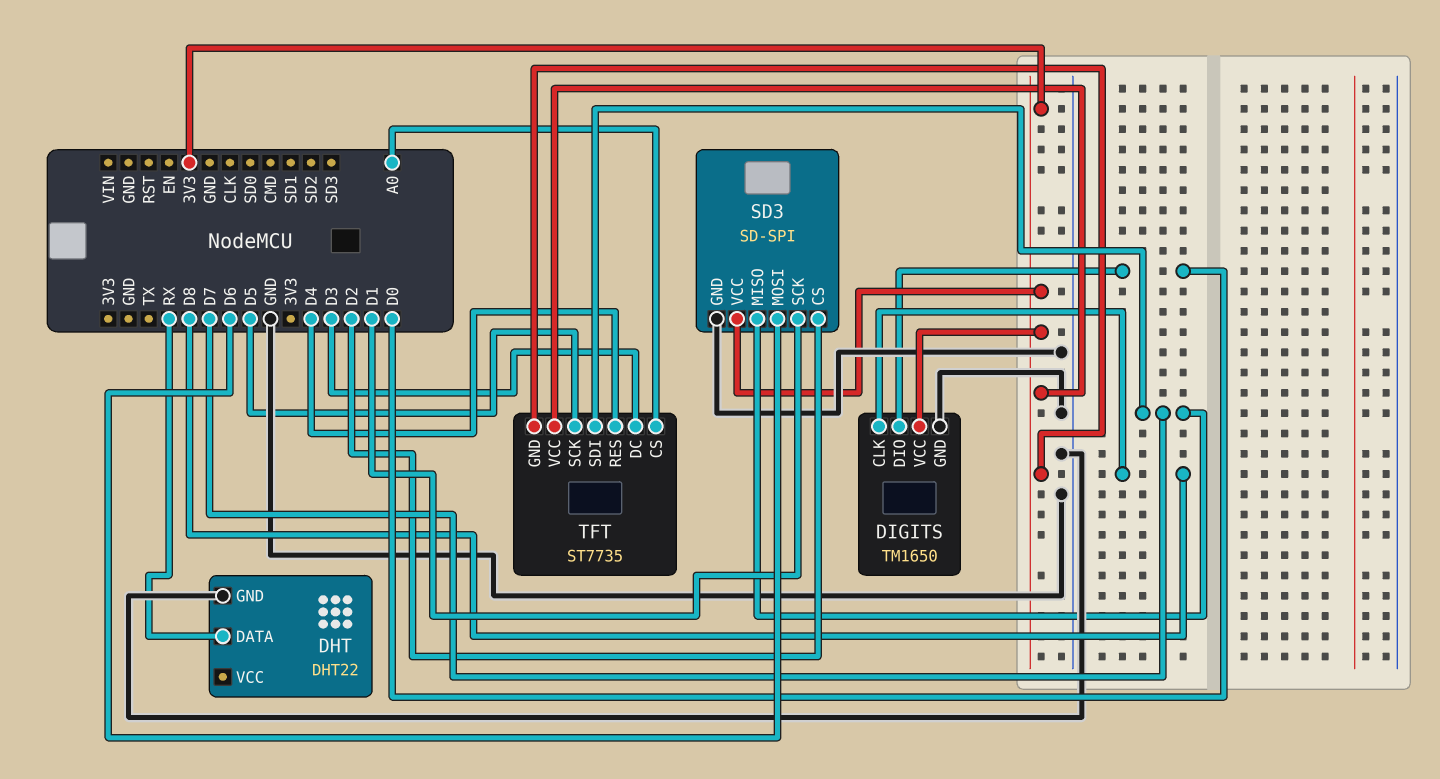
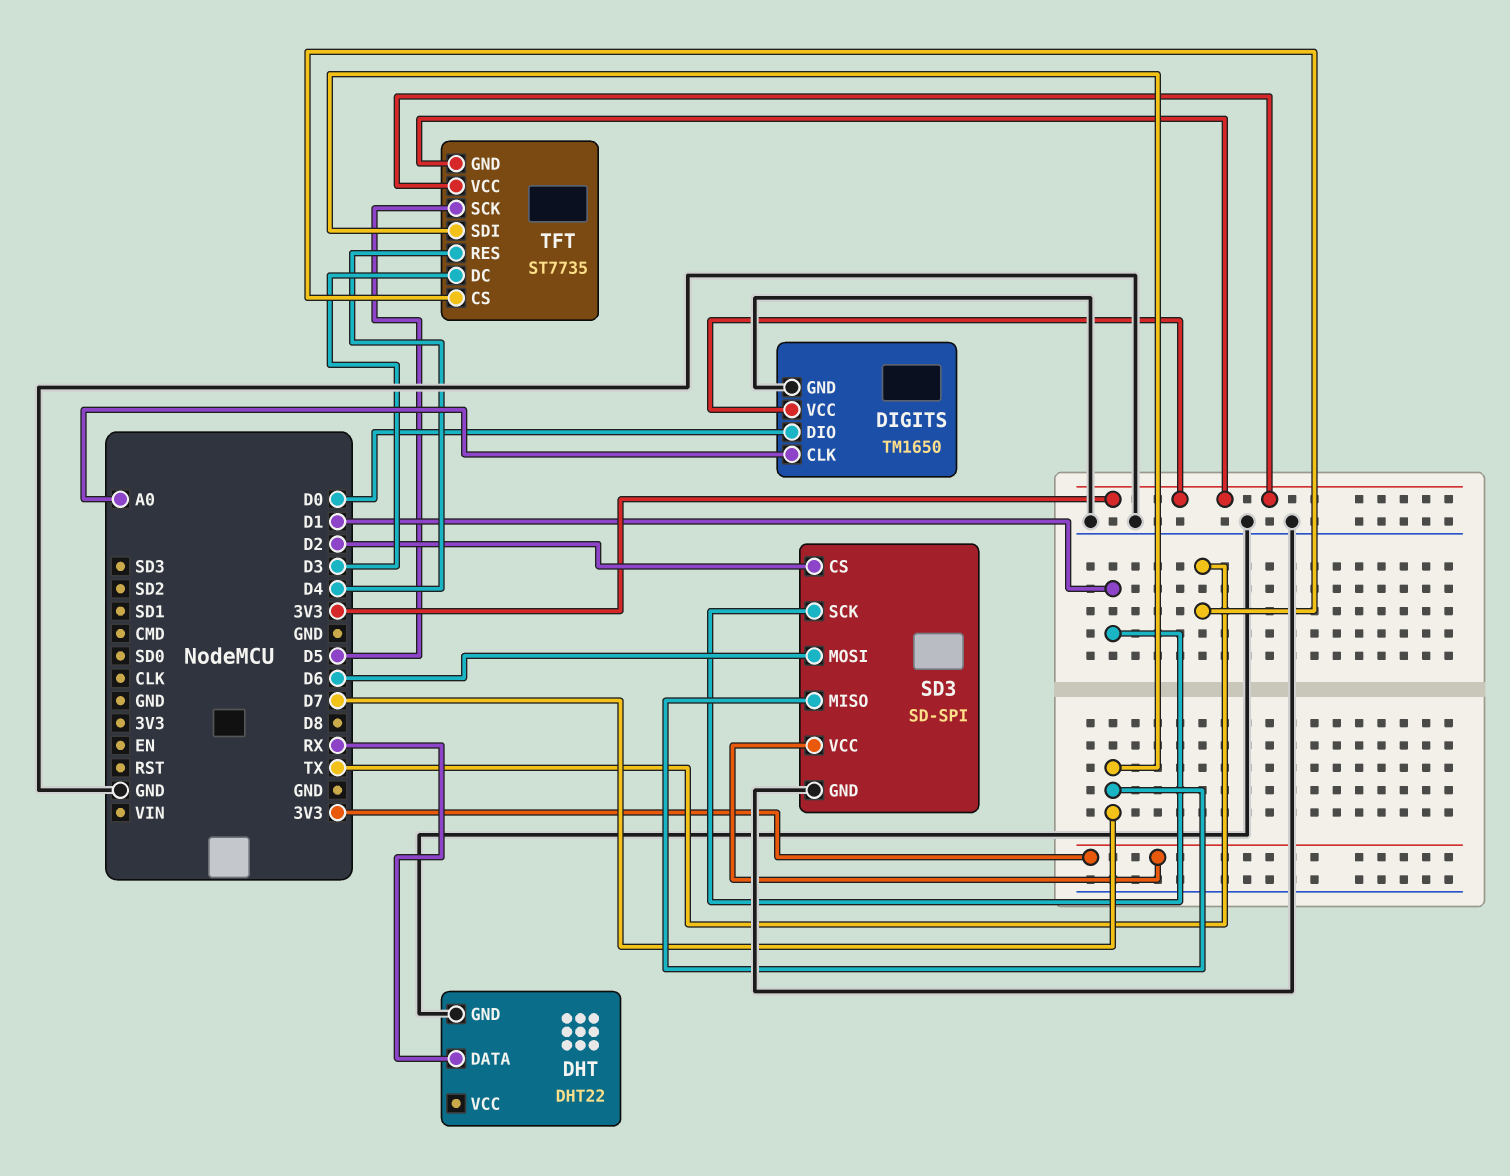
DIGITS pin CLK: D8 -> A0
TFT pin CS: A0 -> TX

